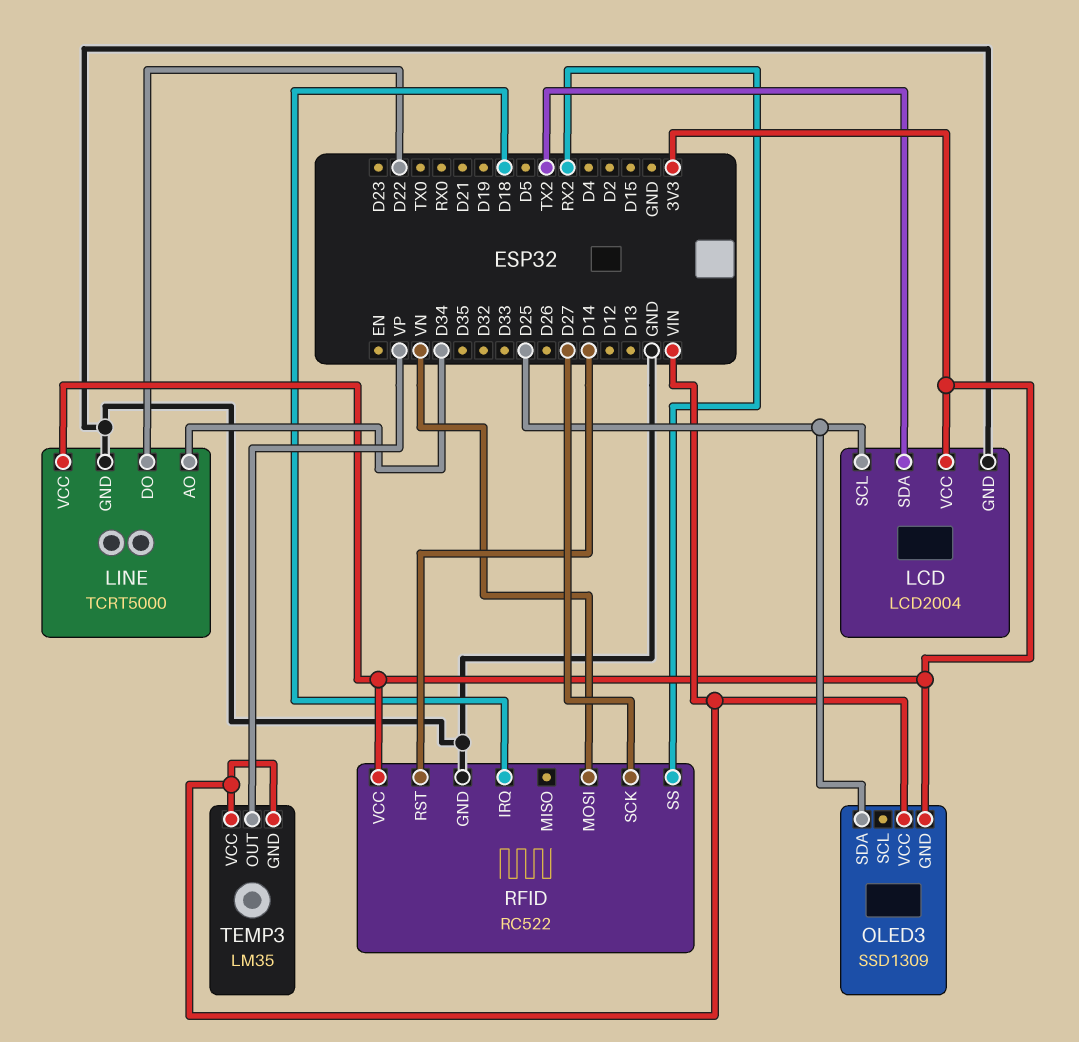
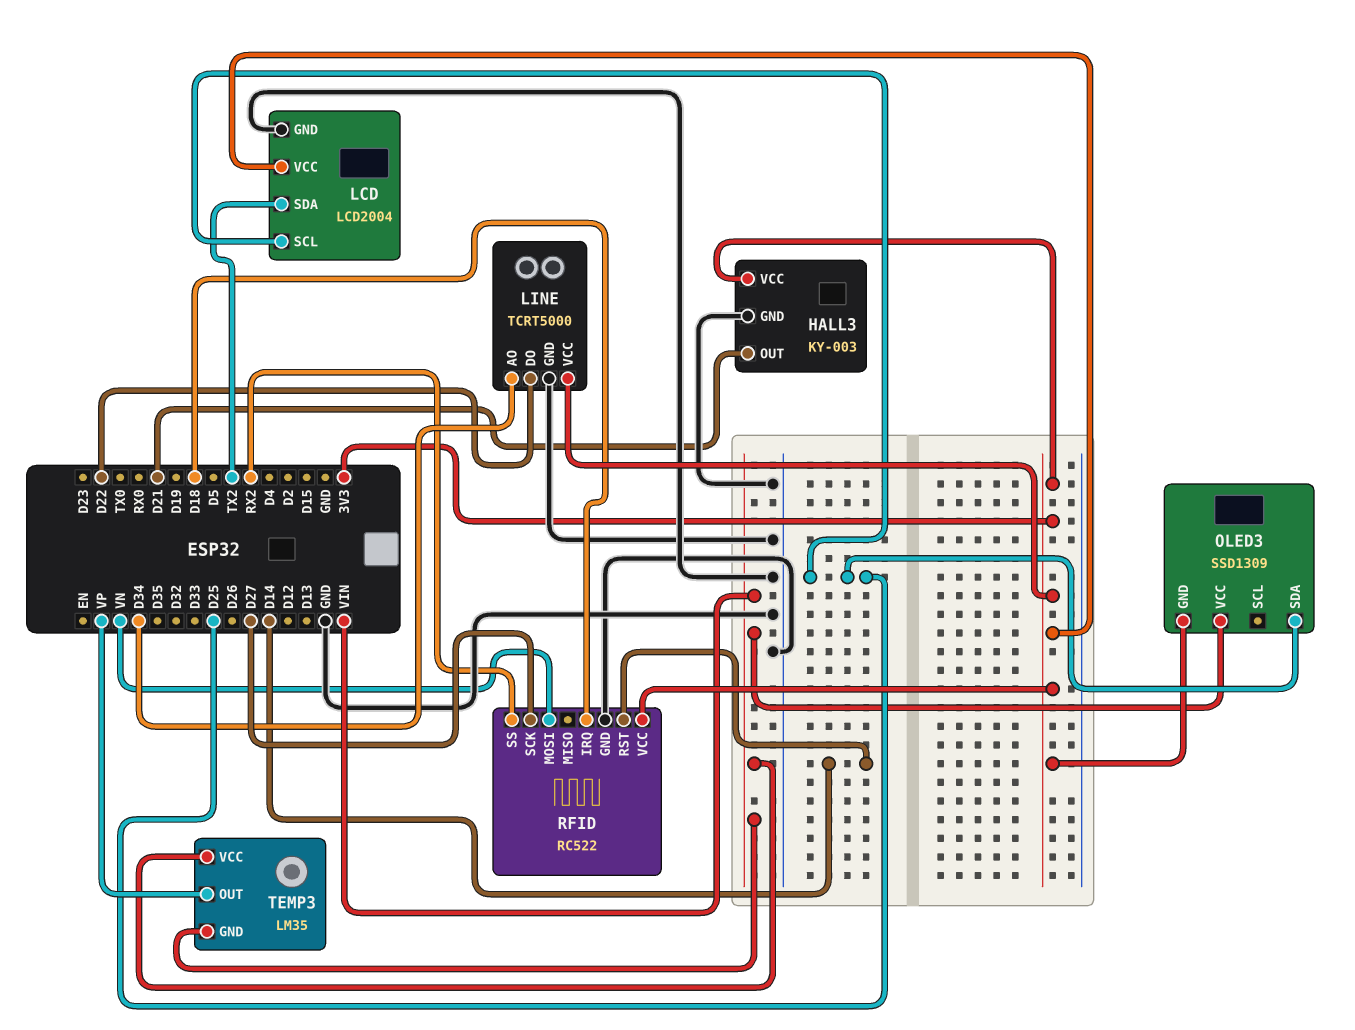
HALL3: none -> KY-003
HALL3 pin GND: none -> GND
HALL3 pin OUT: none -> D21
HALL3 pin VCC: none -> 3V3

